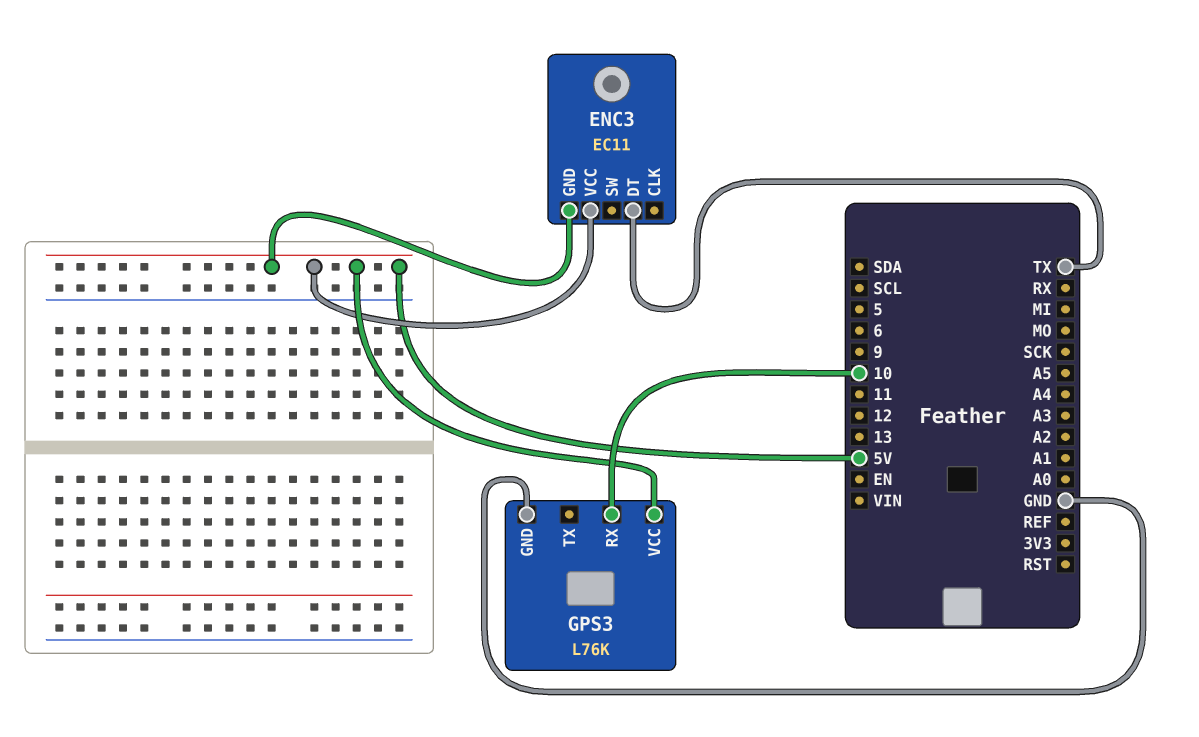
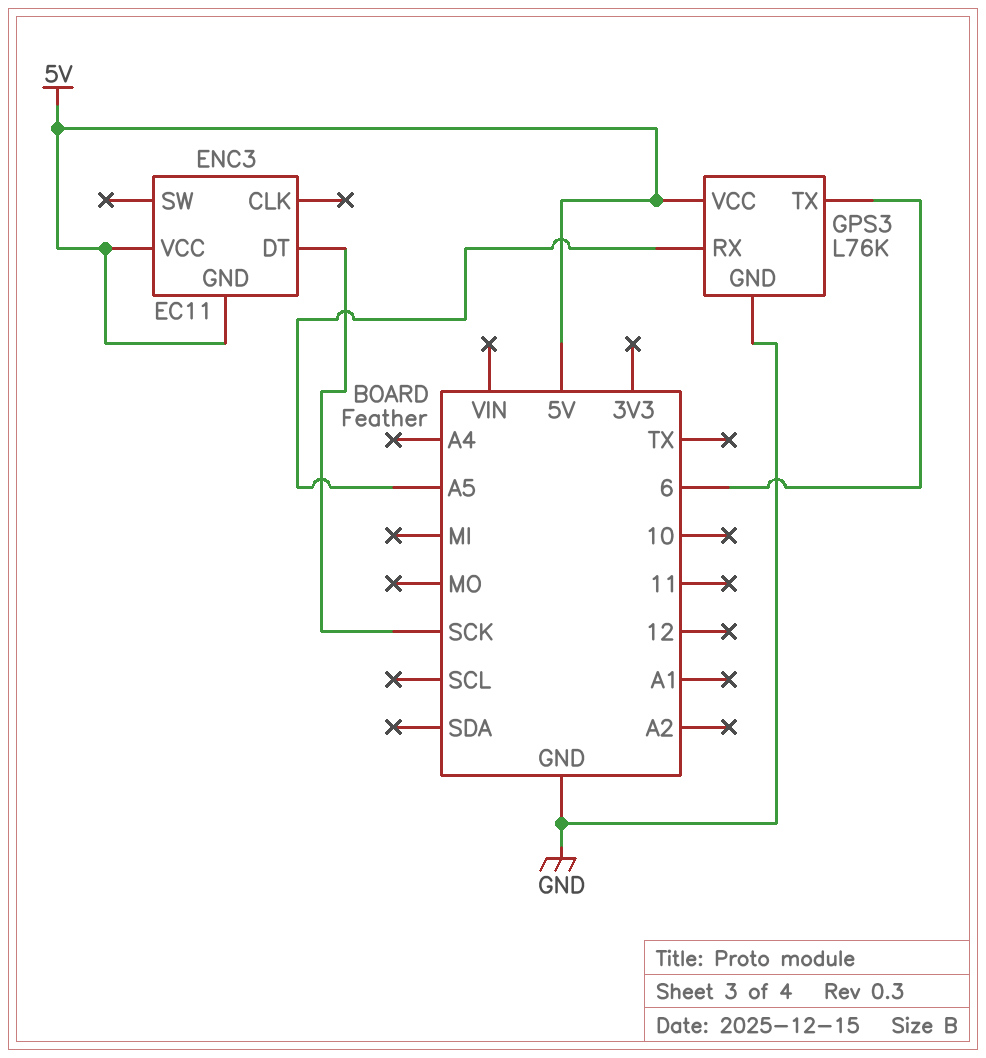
ENC3 pin DT: TX -> SCK
GPS3 pin RX: 10 -> A5
GPS3 pin TX: none -> 6

